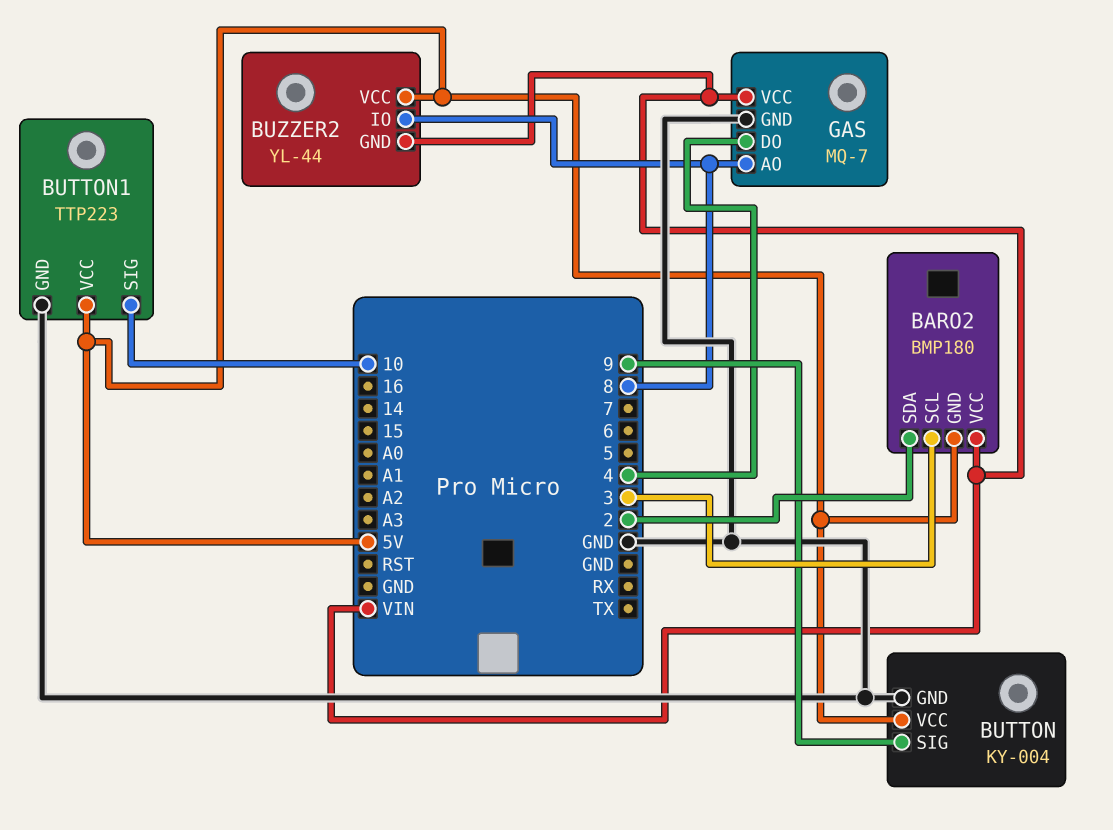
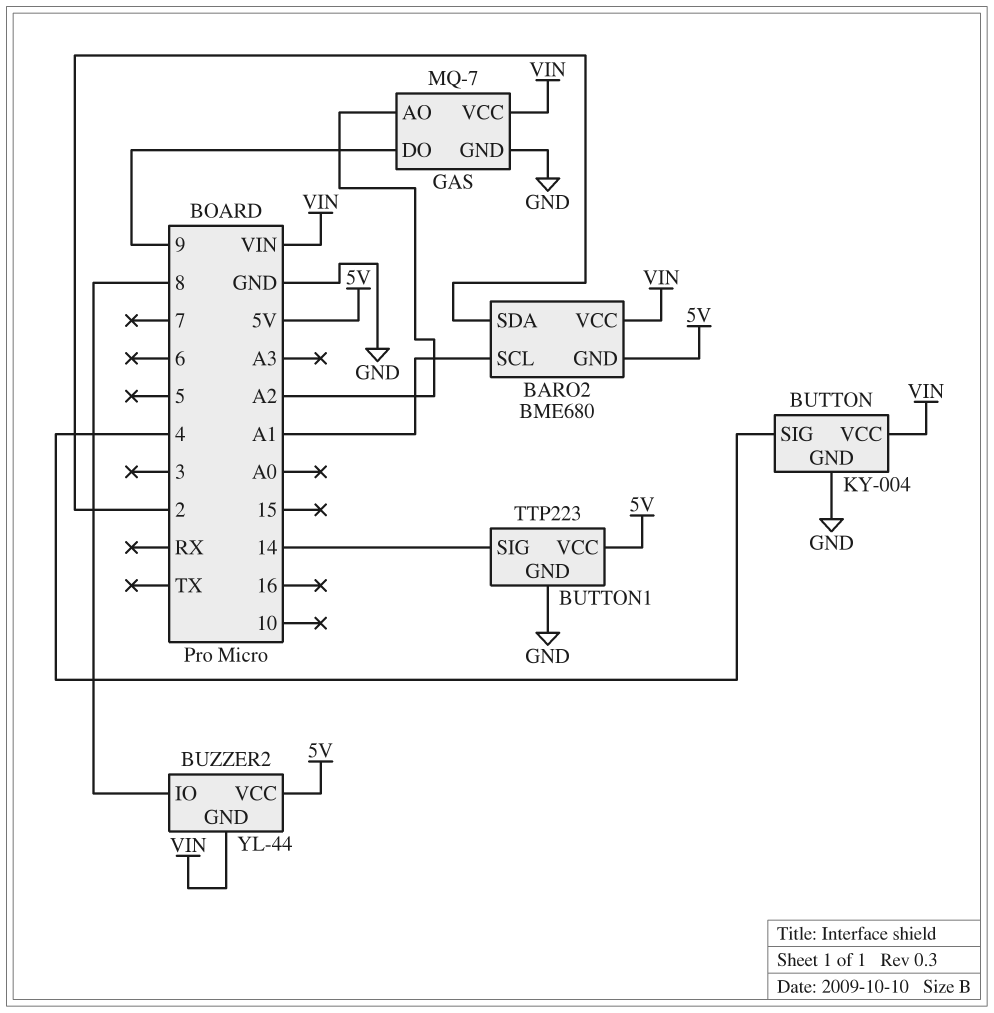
BARO2: BMP180 -> BME680
BARO2 pin SCL: 3 -> A1
BUTTON pin SIG: 9 -> 4
BUTTON pin VCC: 5V -> VIN
BUTTON1 pin SIG: 10 -> 14
GAS pin AO: 8 -> A2
GAS pin DO: 4 -> 9

